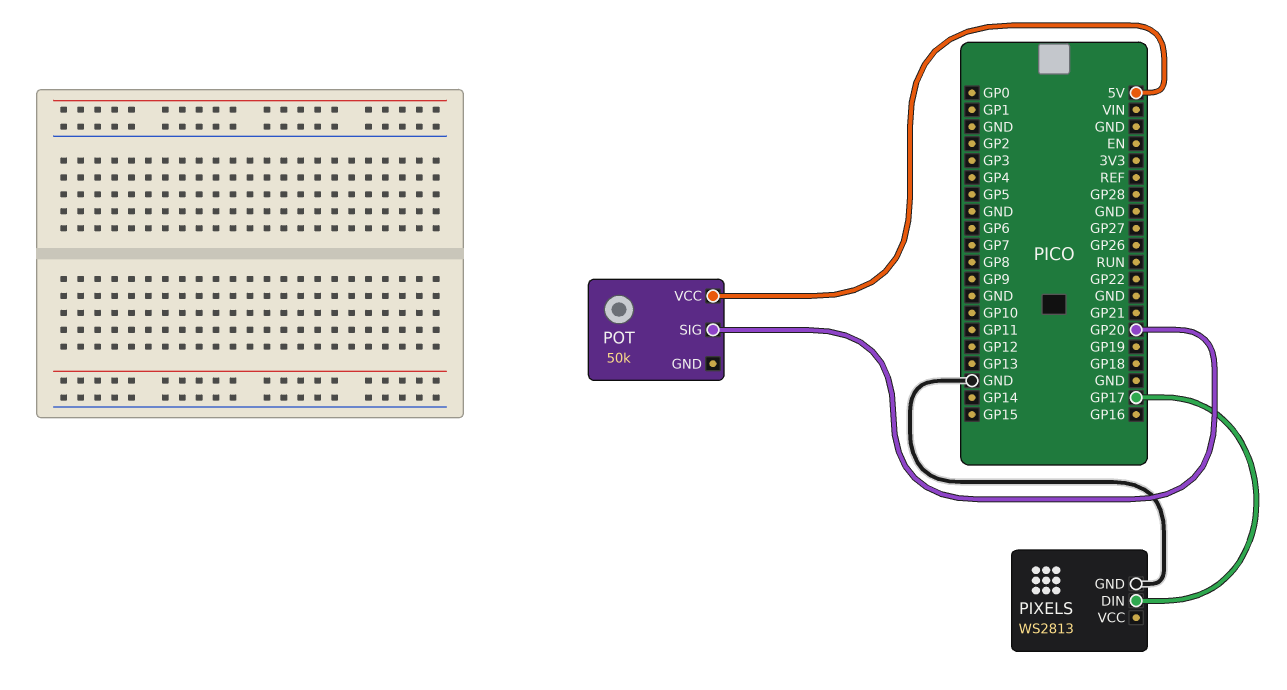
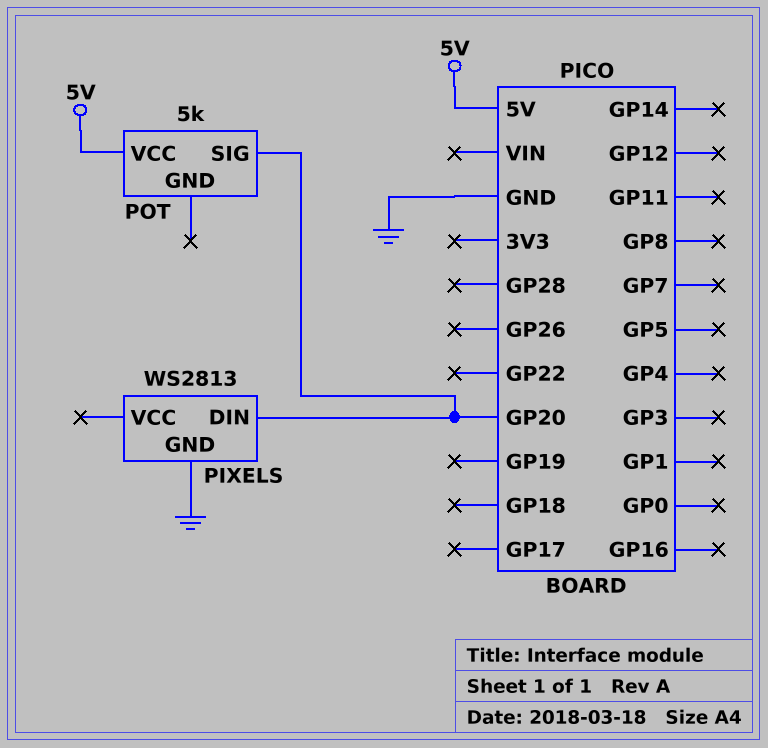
PIXELS pin DIN: GP17 -> GP20
POT: 50k -> 5k

